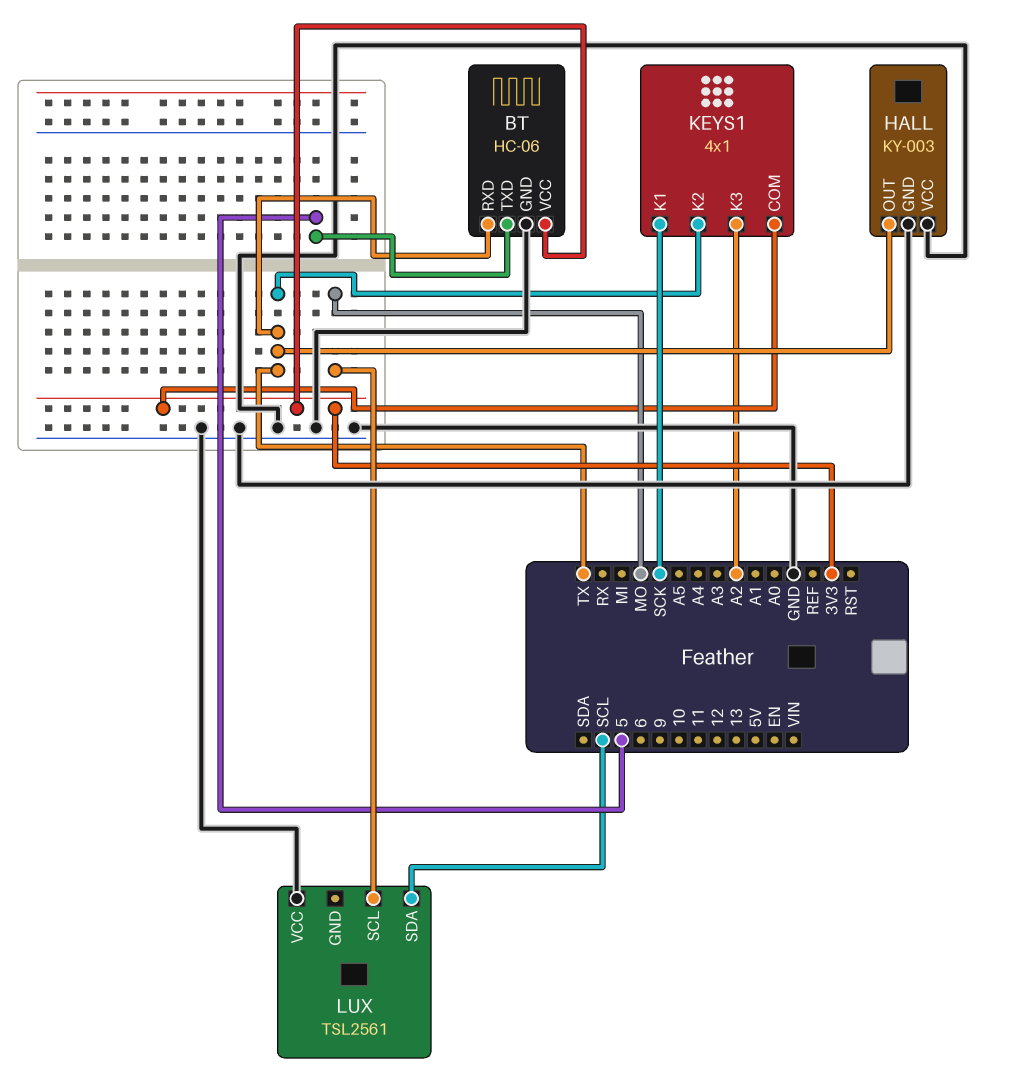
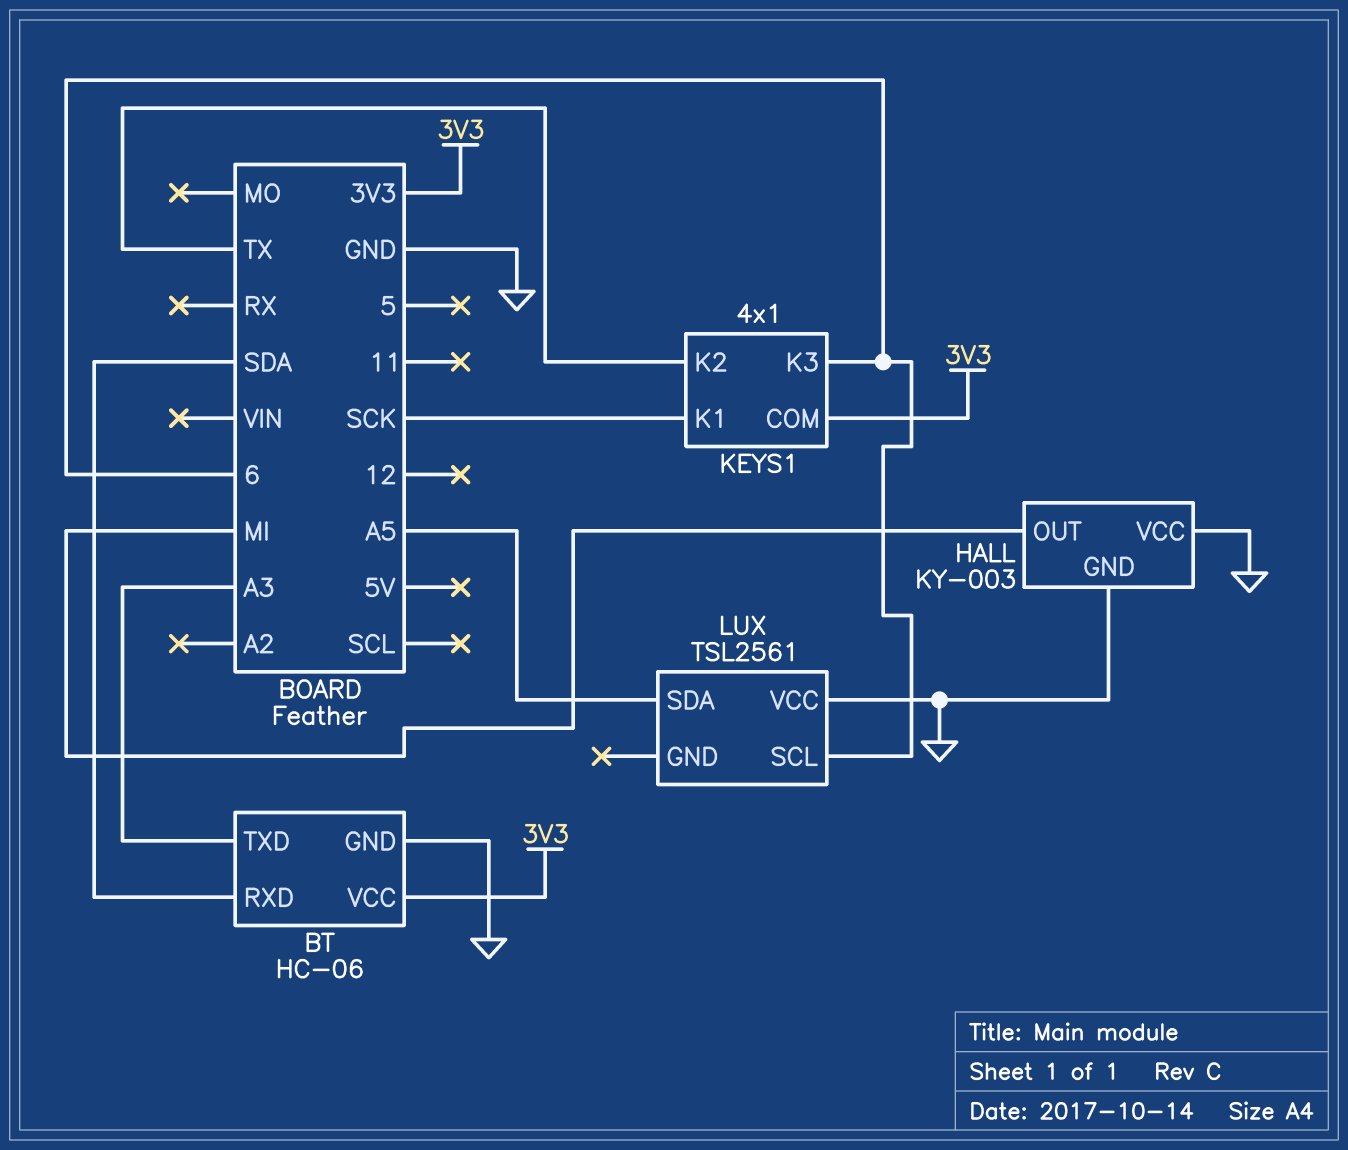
BT pin RXD: TX -> SDA
BT pin TXD: 5 -> A3
HALL pin OUT: TX -> MI
KEYS1 pin K3: A2 -> 6
LUX pin SCL: MO -> 6
LUX pin SDA: SCL -> A5

